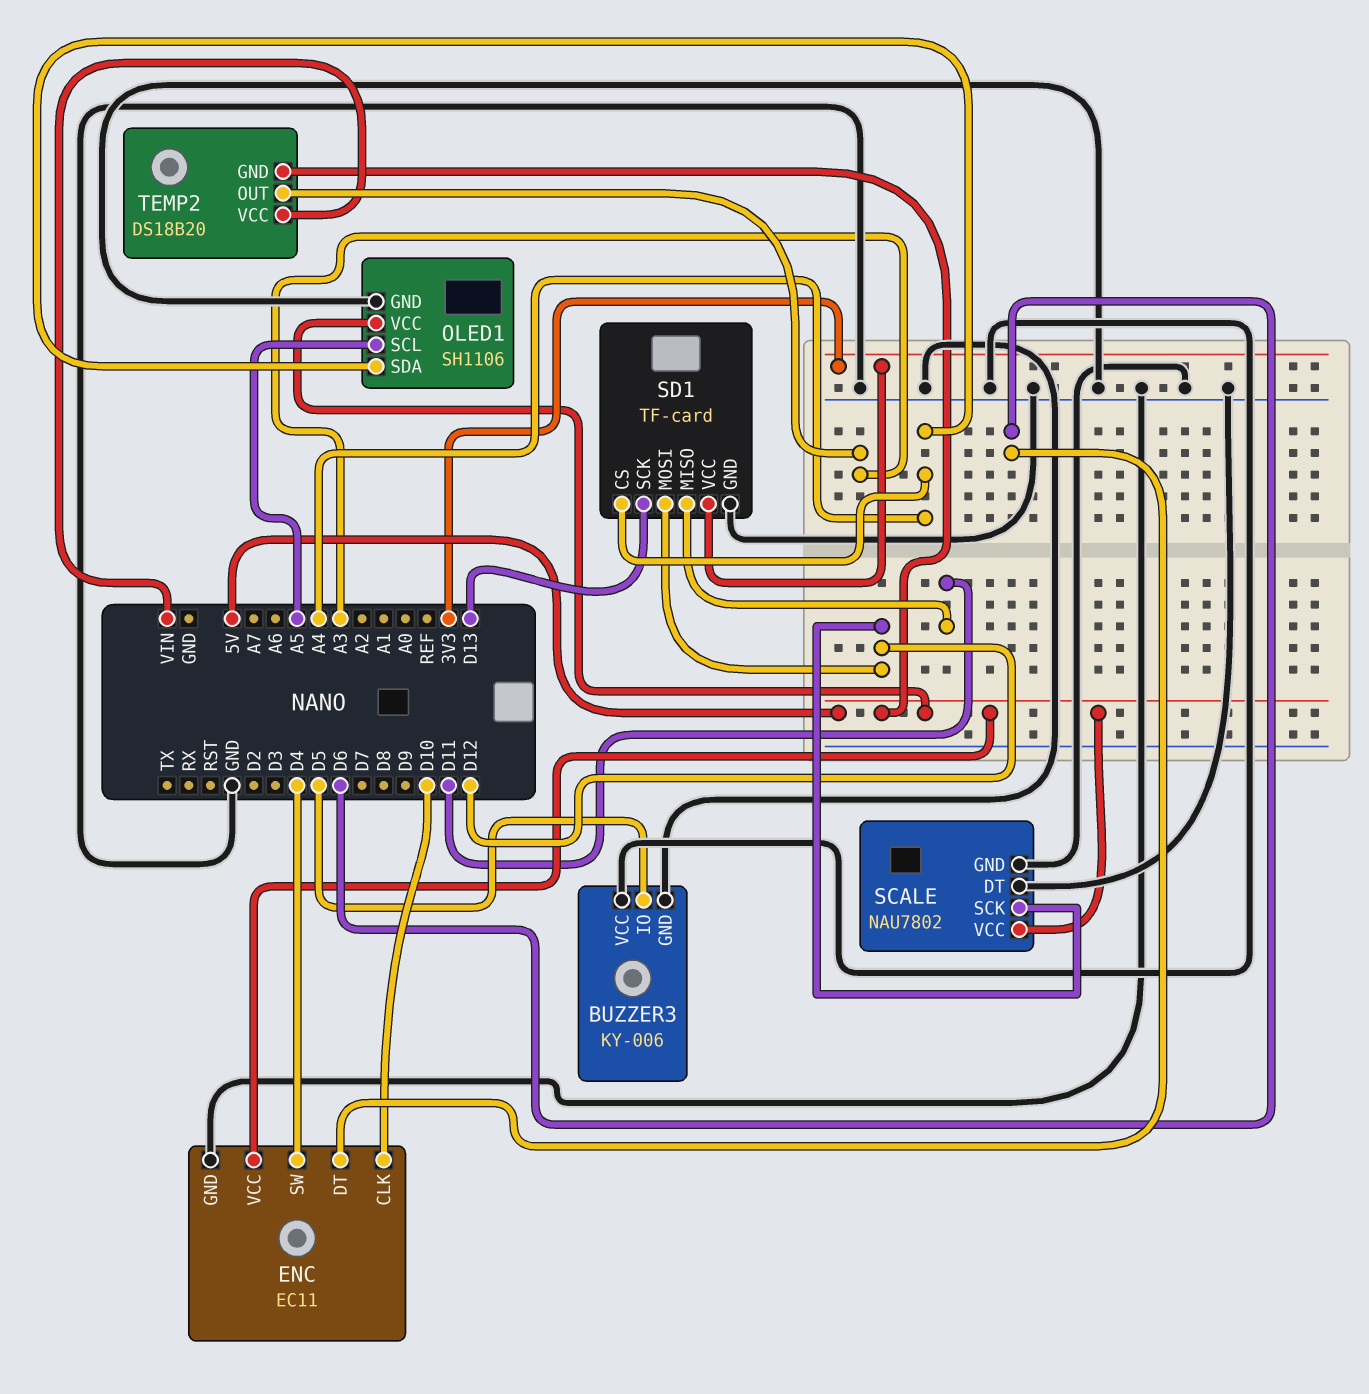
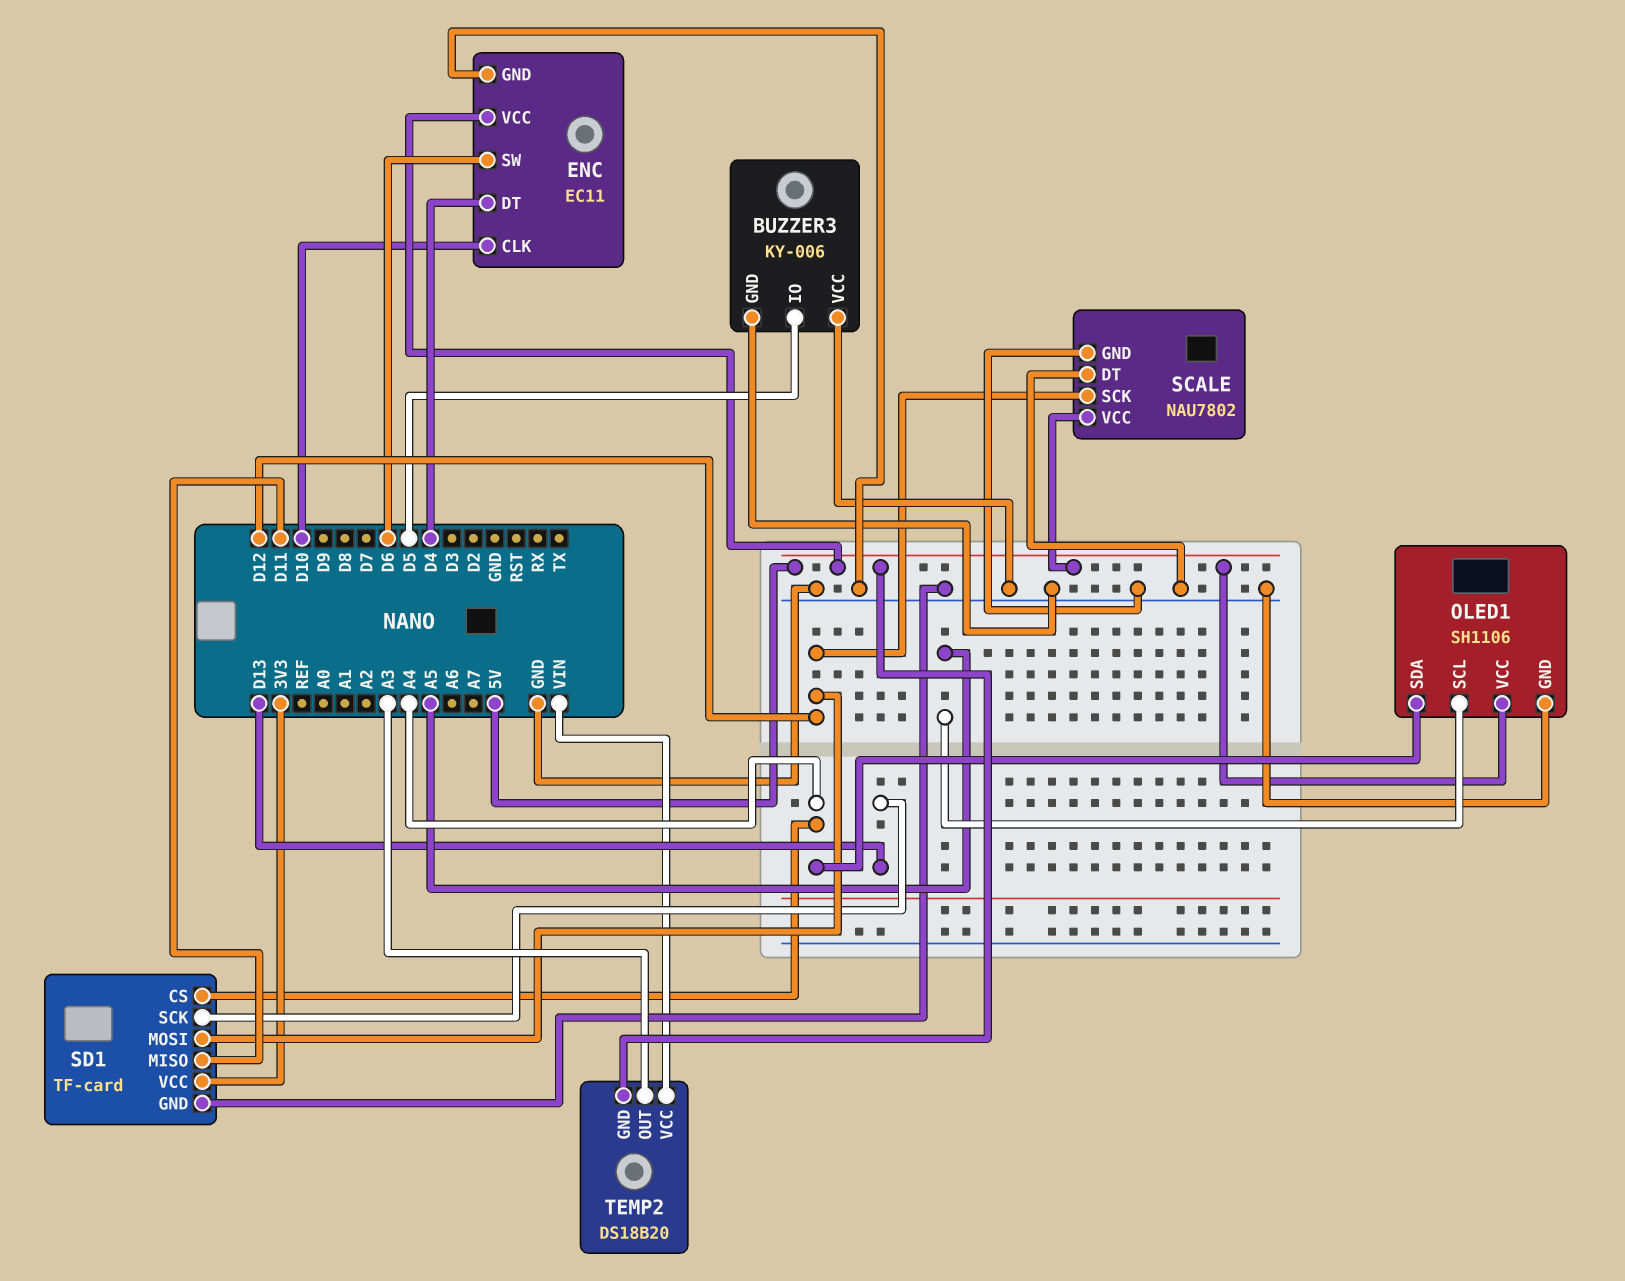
ENC pin DT: D6 -> D4
ENC pin SW: D4 -> D6

